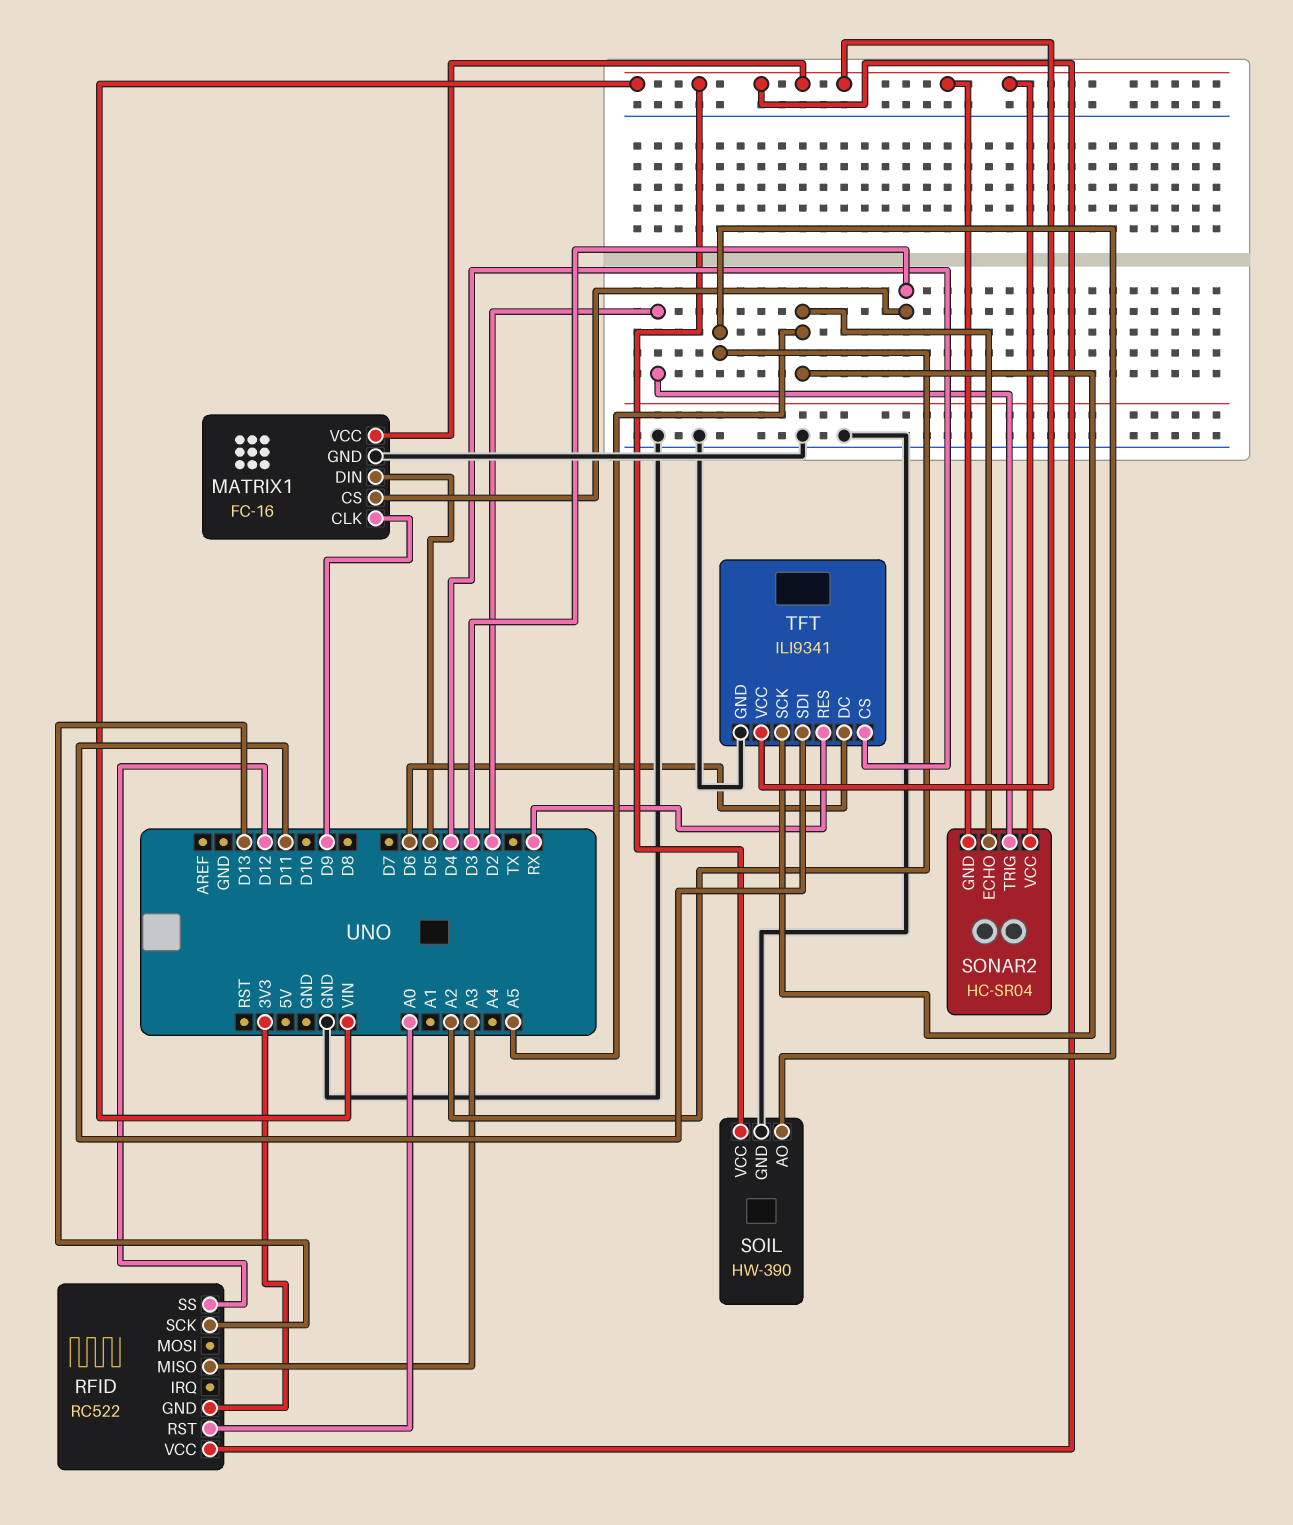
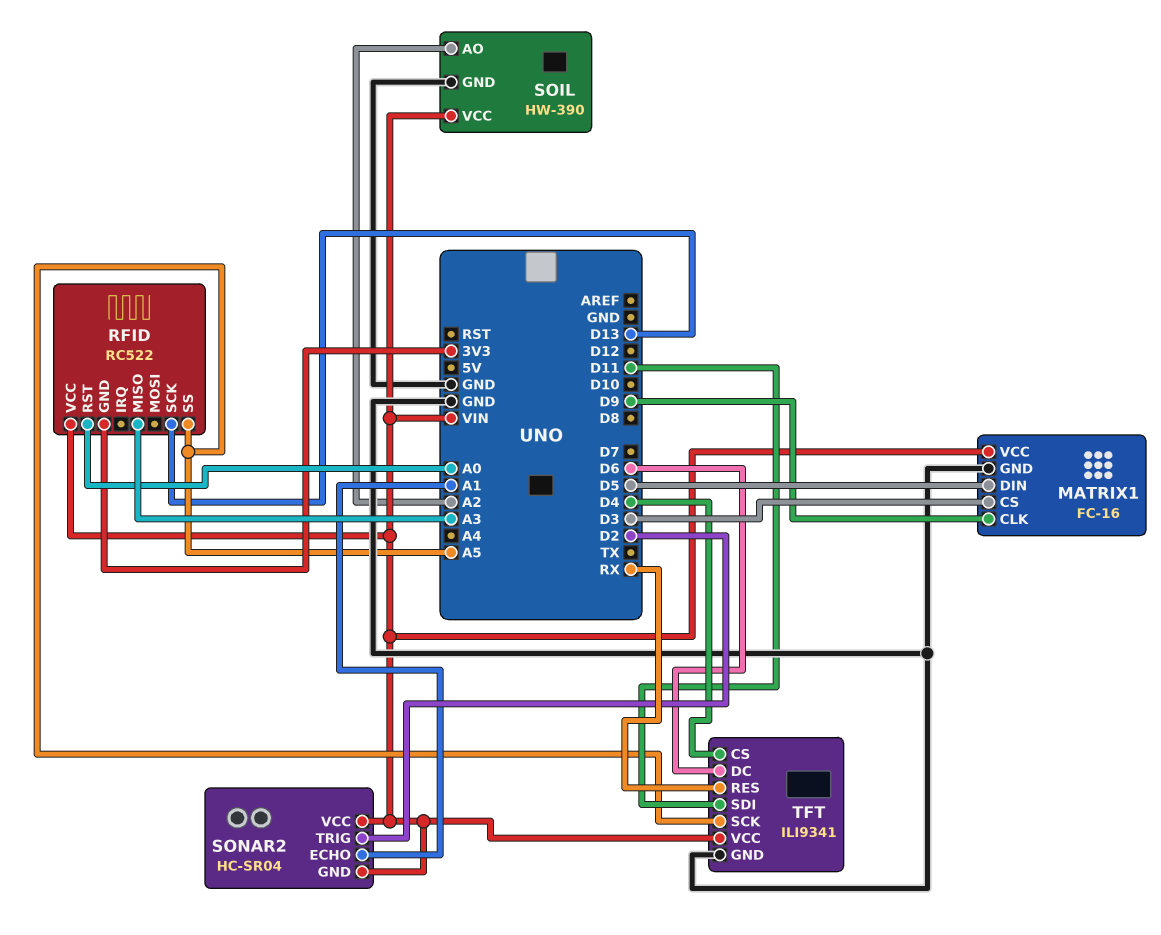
RFID pin SS: D12 -> A5
SONAR2 pin ECHO: A5 -> A1

